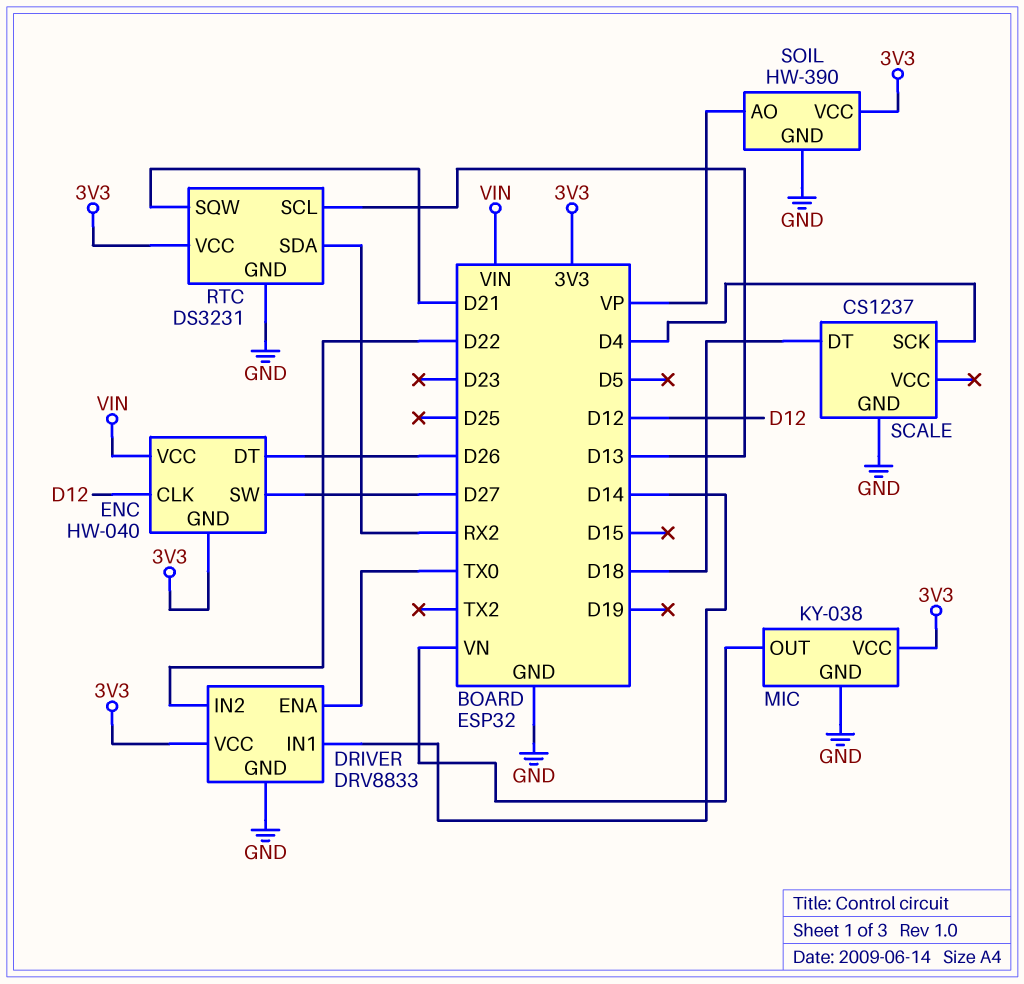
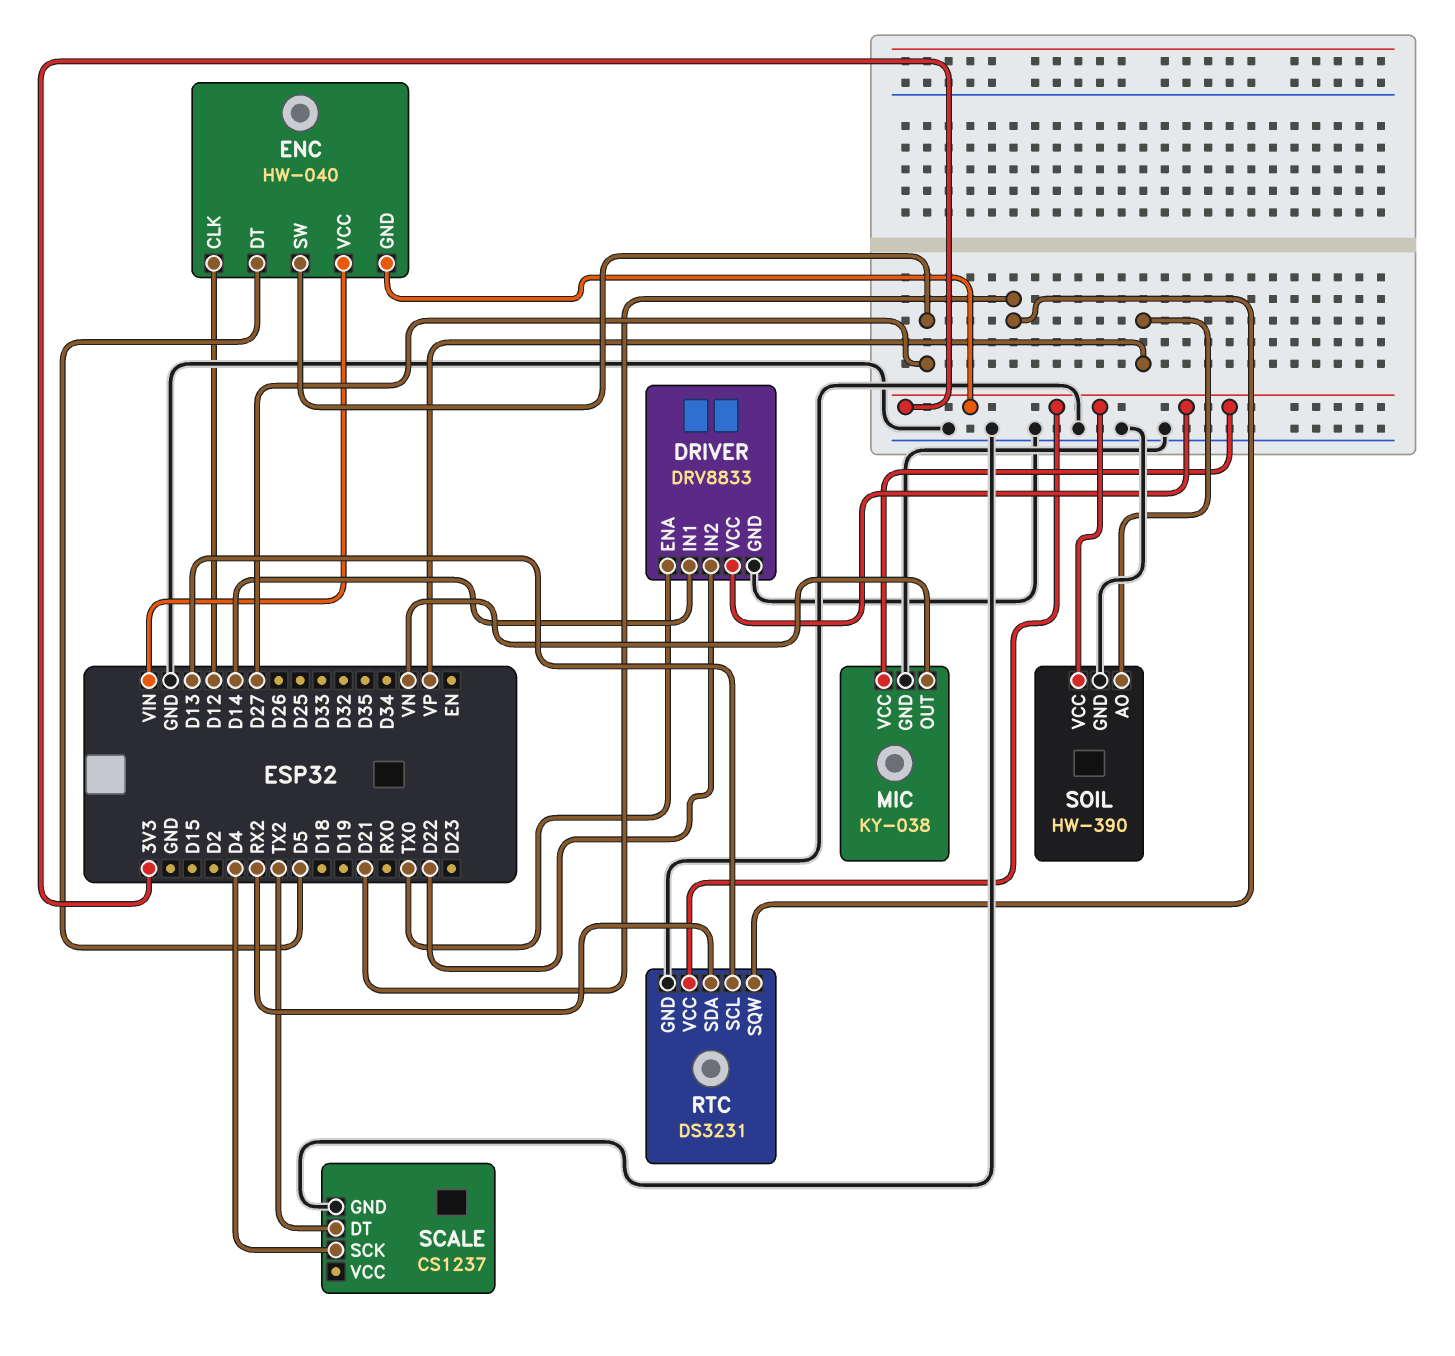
ENC pin DT: D26 -> D5
SCALE pin DT: D18 -> TX2

